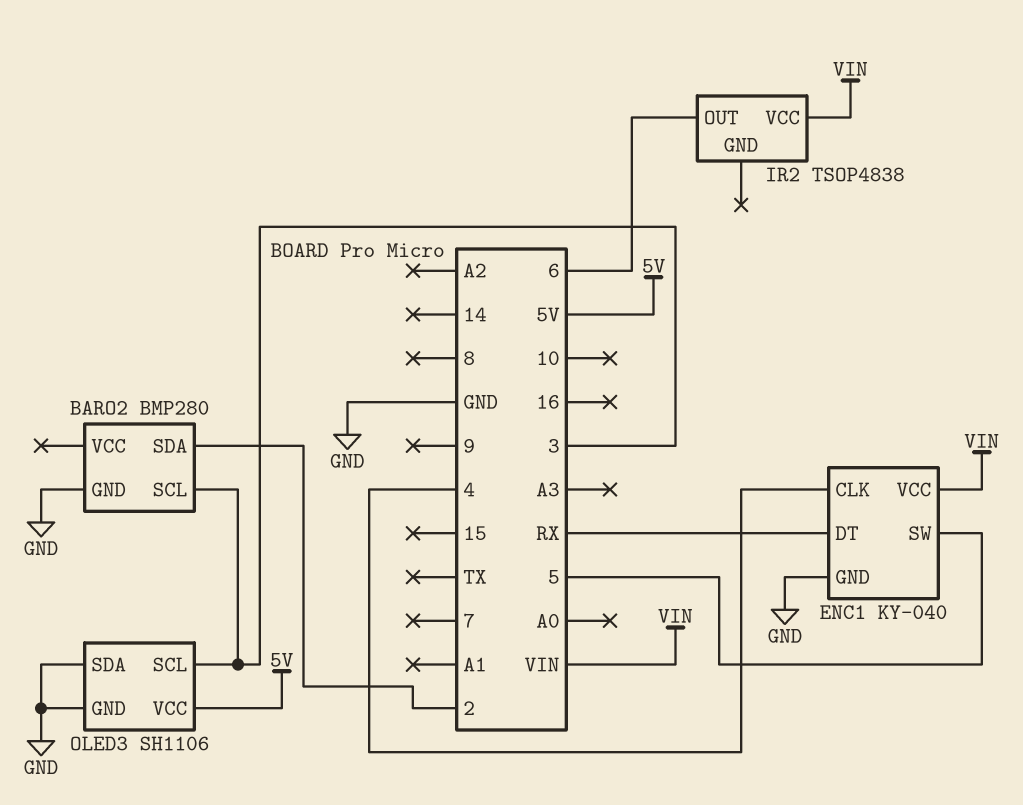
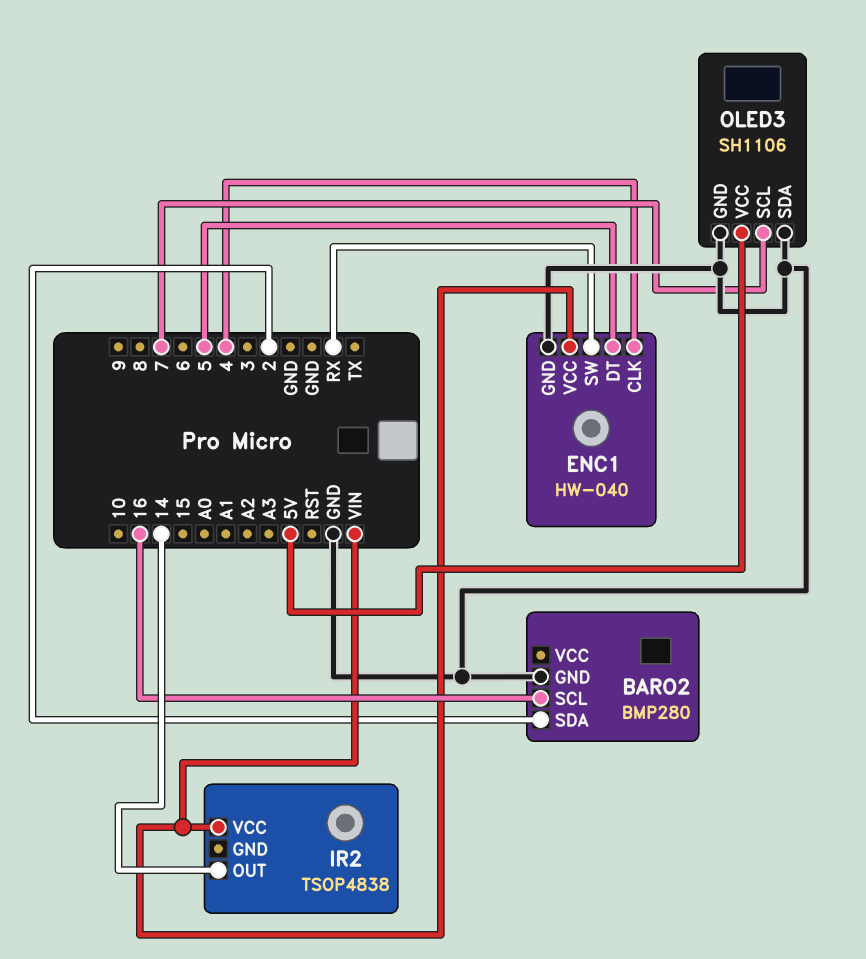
BARO2 pin SCL: 3 -> 16
ENC1: KY-040 -> HW-040
ENC1 pin DT: RX -> 5
ENC1 pin SW: 5 -> RX
IR2 pin OUT: 6 -> 14
OLED3 pin SCL: 3 -> 7

